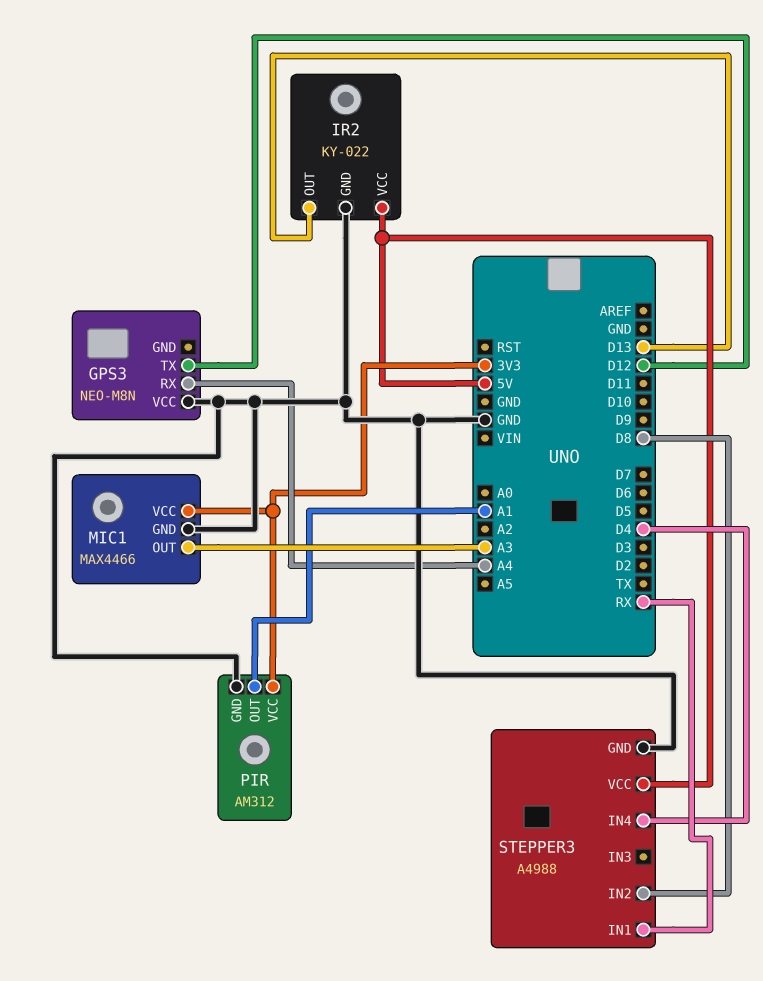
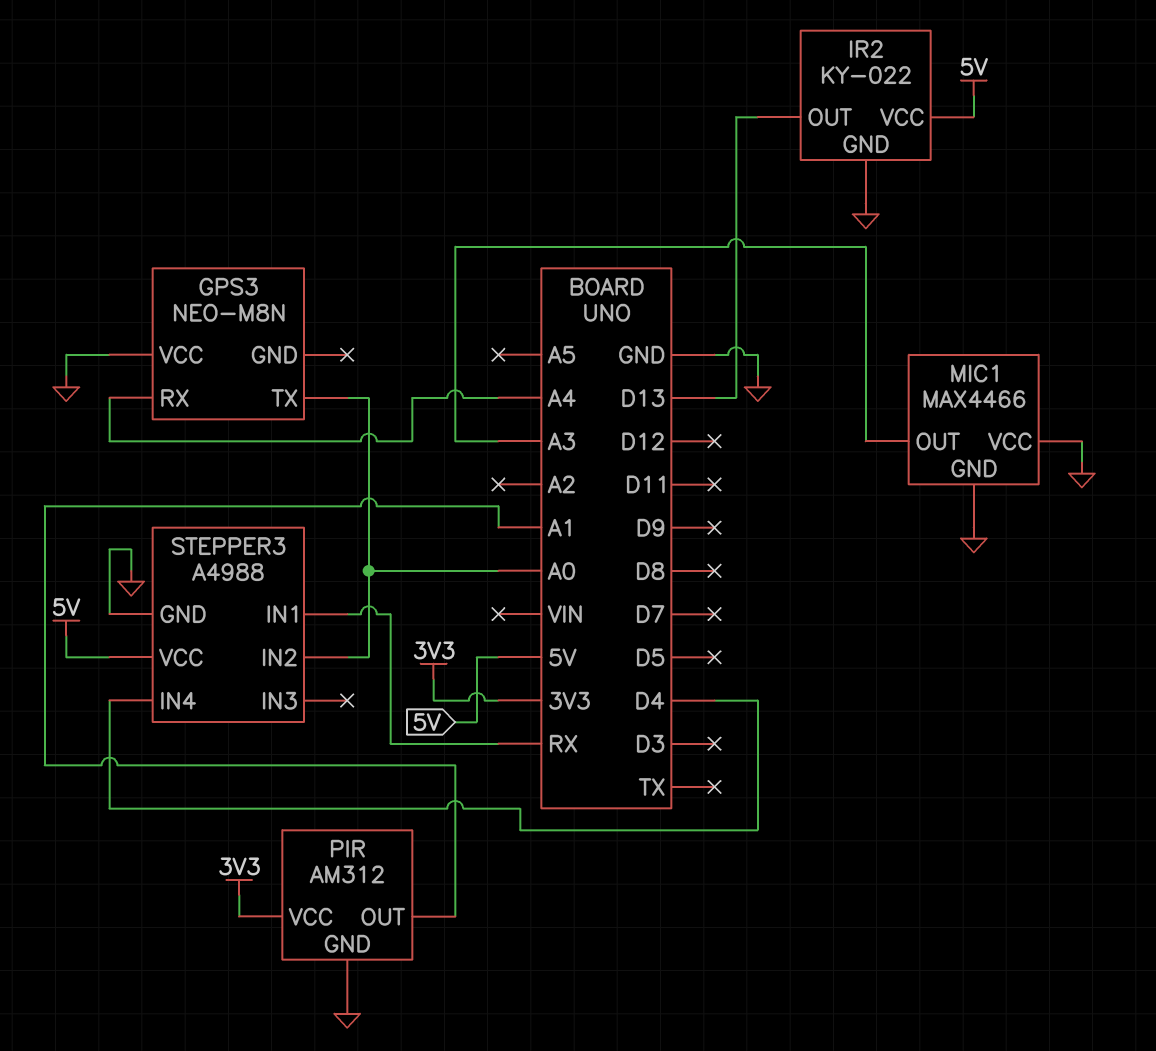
GPS3 pin TX: D12 -> A0
MIC1 pin VCC: 3V3 -> GND
STEPPER3 pin IN2: D8 -> A0

